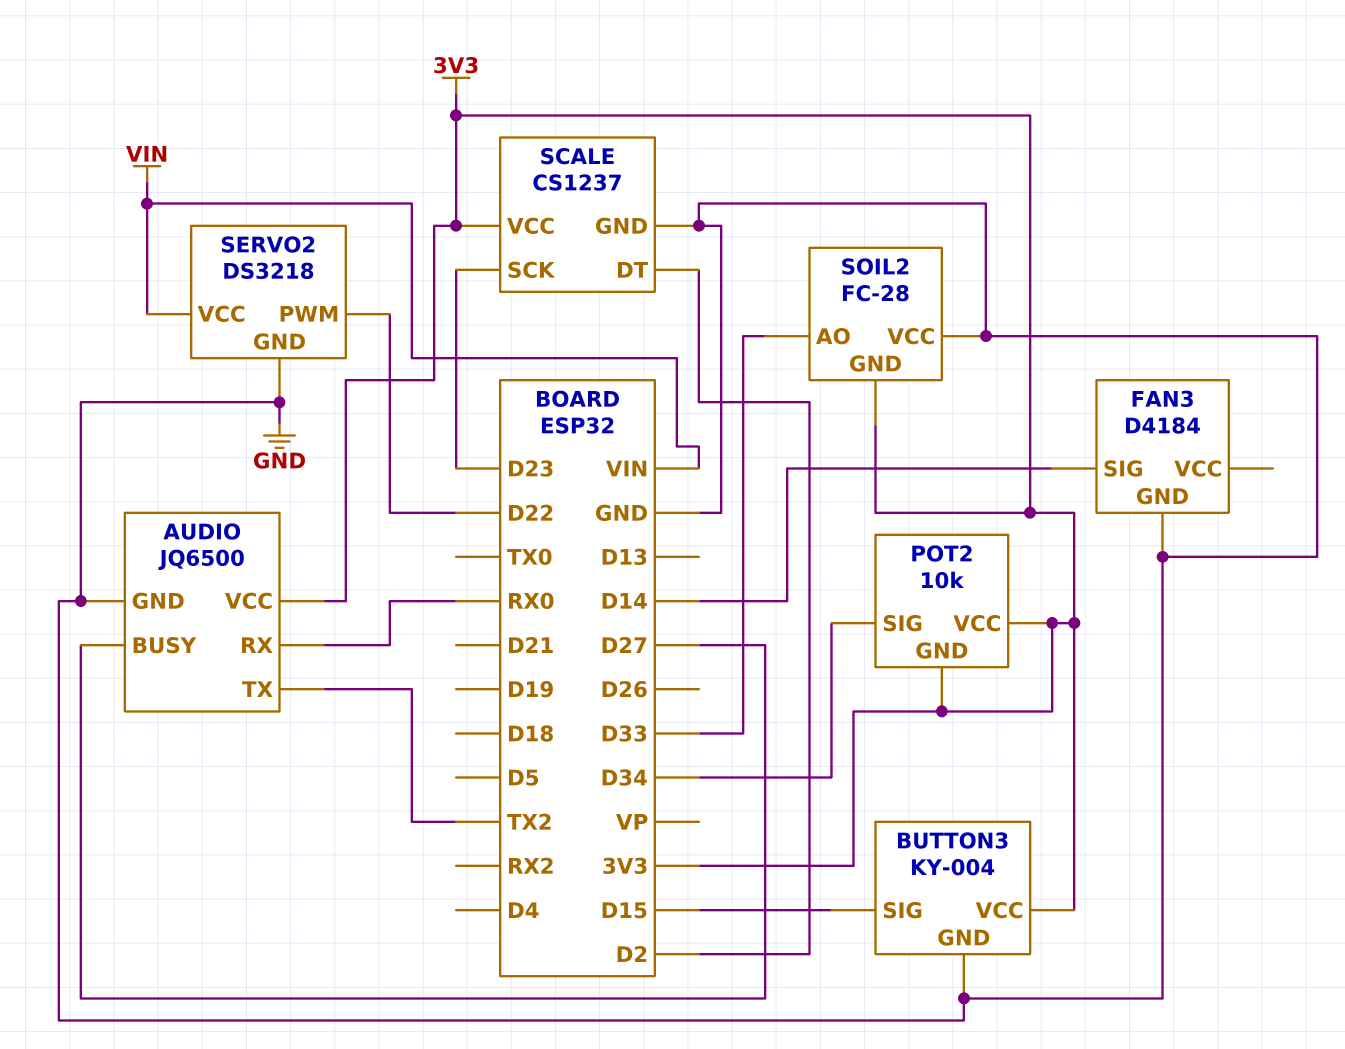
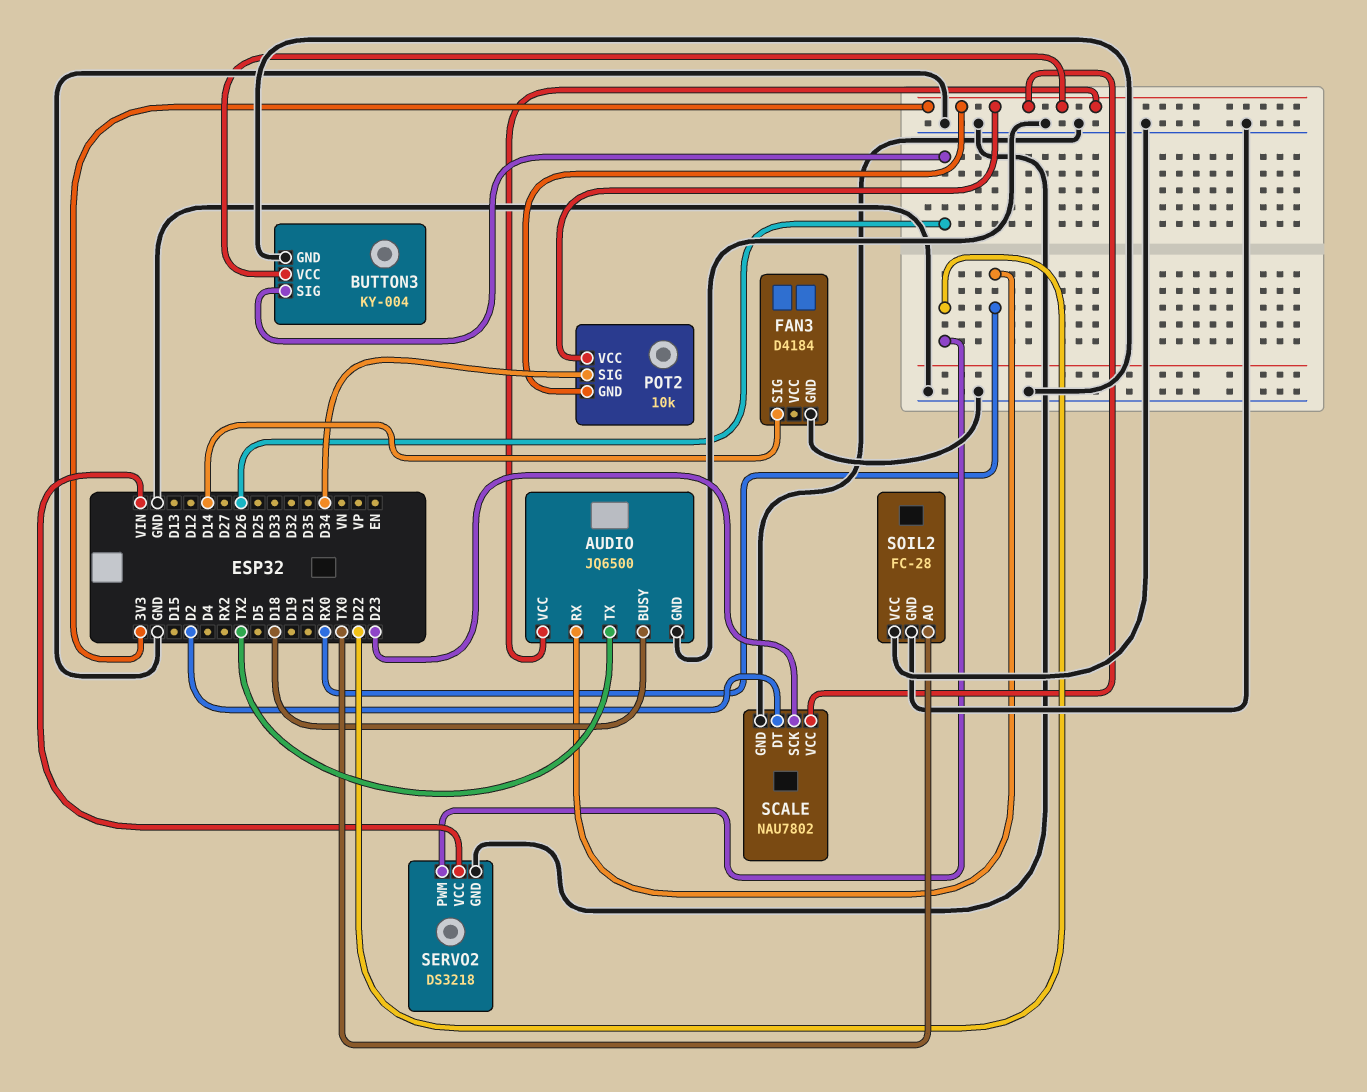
AUDIO pin BUSY: D27 -> D18
BUTTON3 pin SIG: D15 -> D26
SCALE: CS1237 -> NAU7802
SOIL2 pin AO: D33 -> TX0
SOIL2 pin GND: 3V3 -> GND

